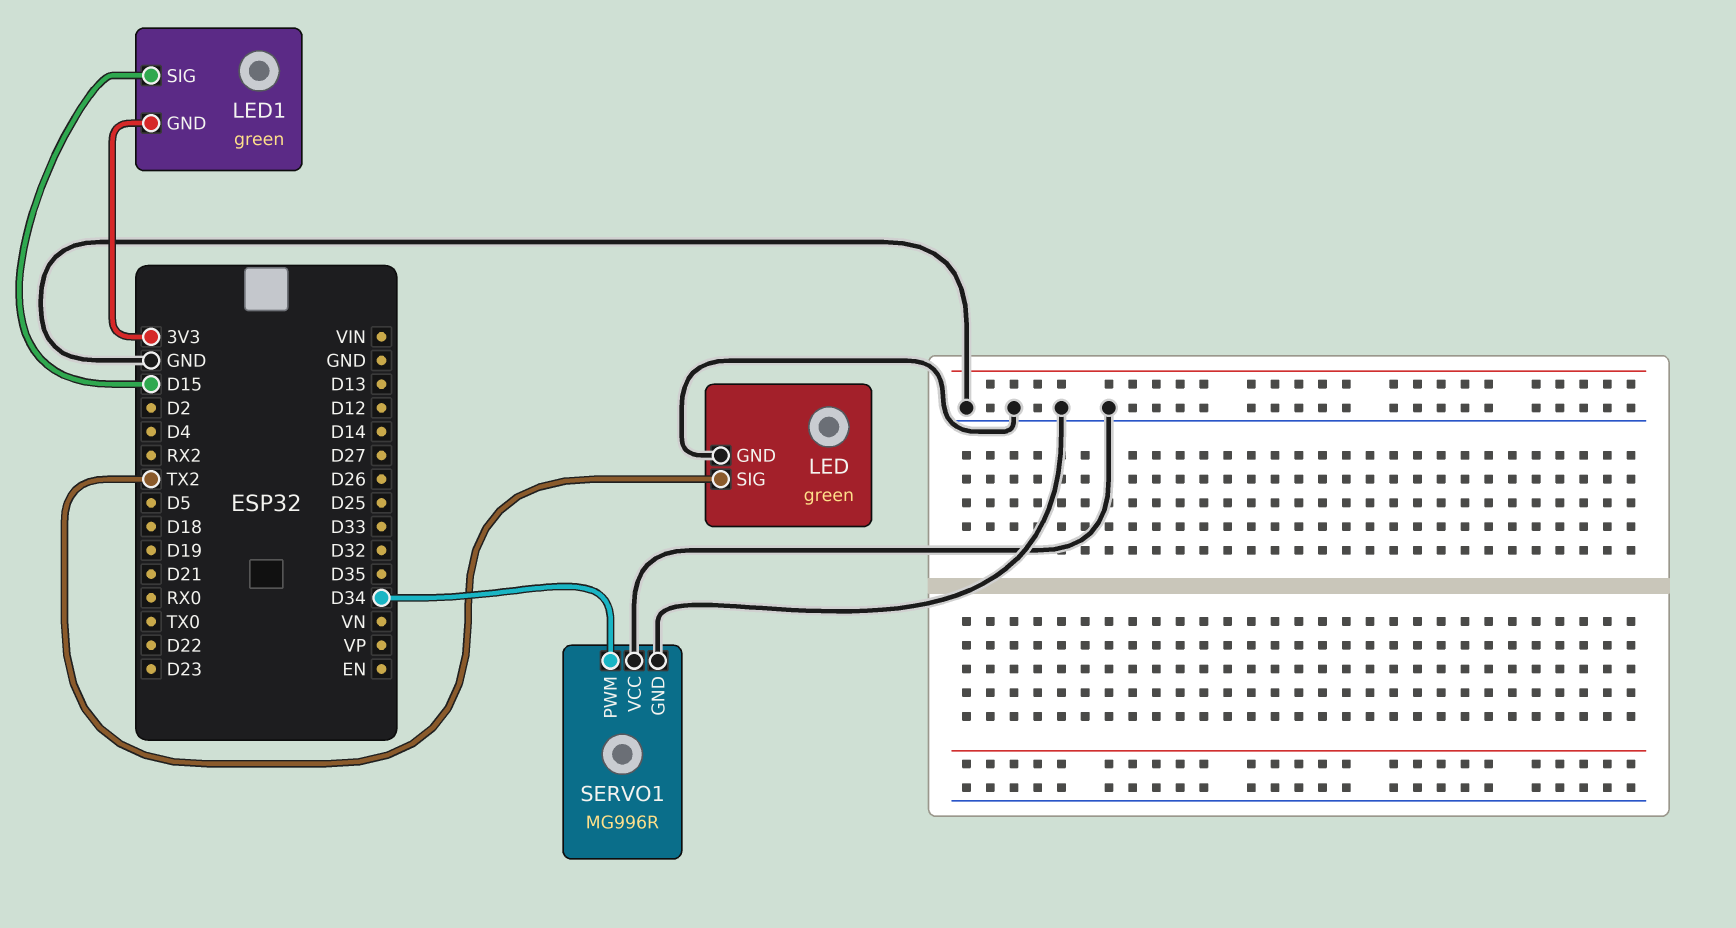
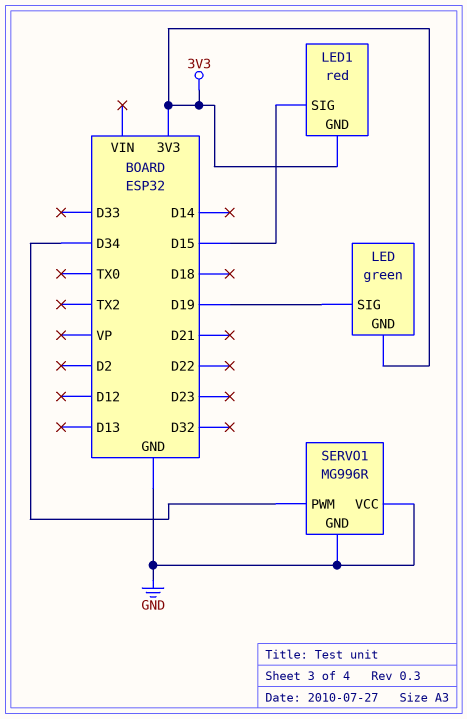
LED pin GND: GND -> 3V3
LED pin SIG: TX2 -> D19
LED1: green -> red

